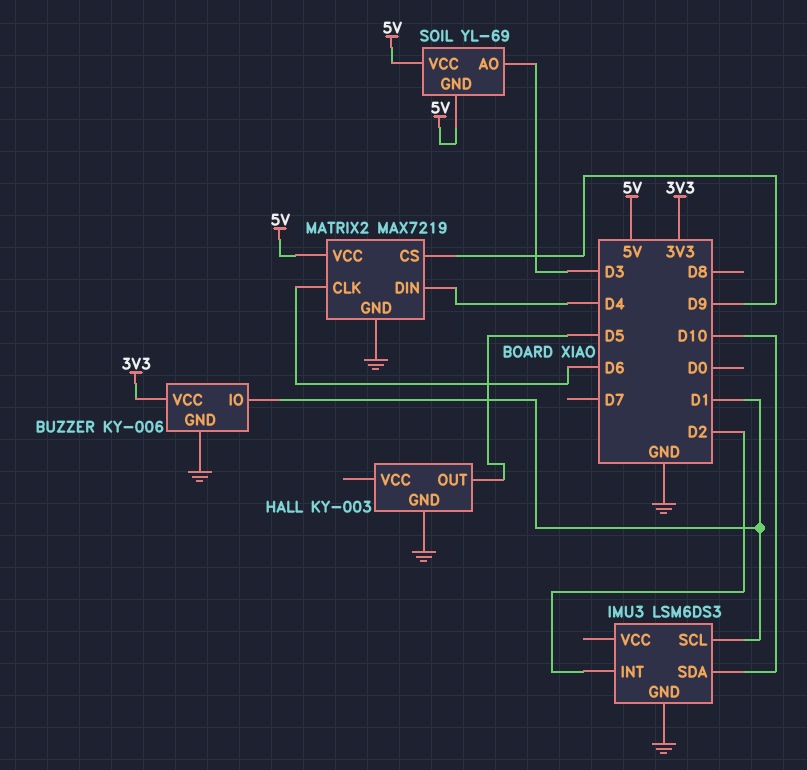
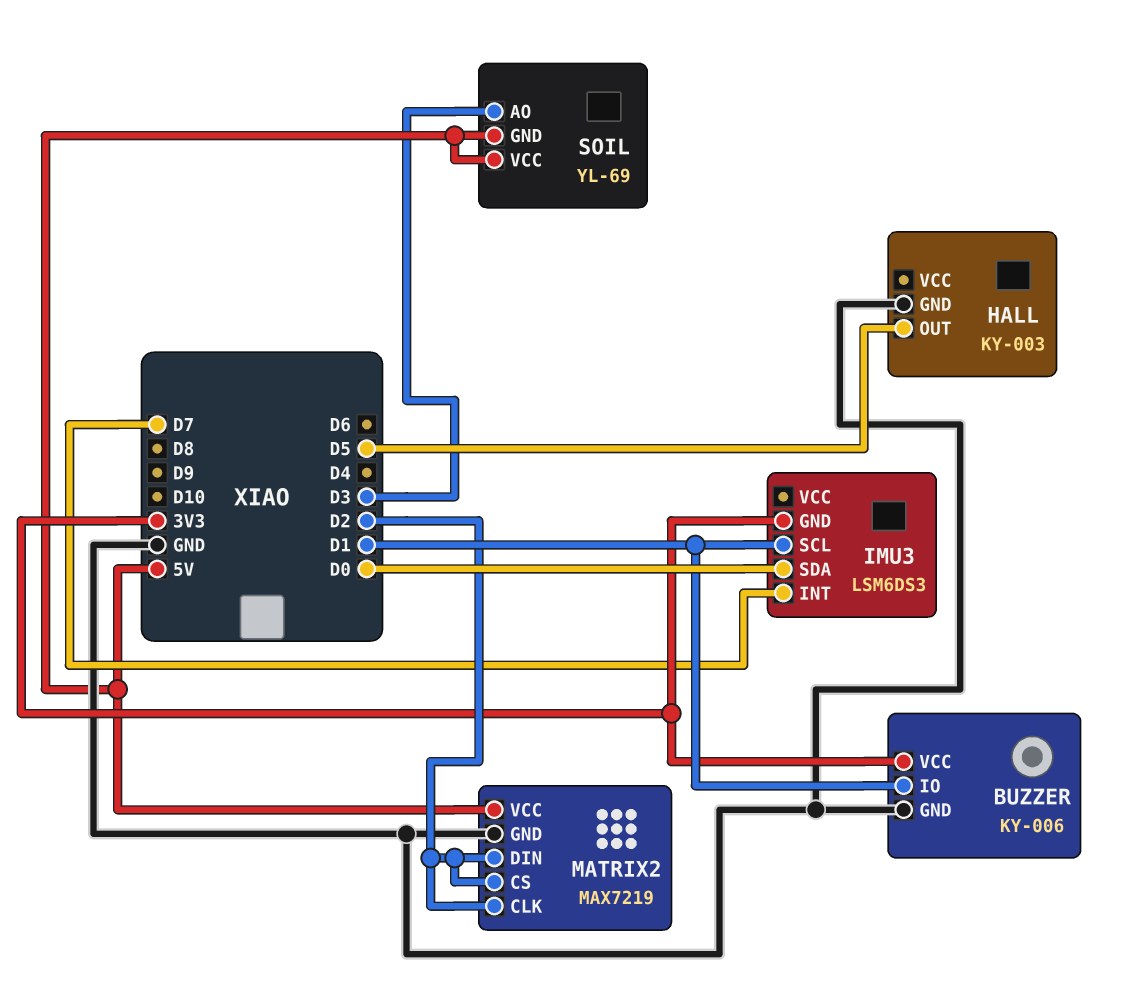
IMU3 pin GND: GND -> 3V3
IMU3 pin INT: D2 -> D7
IMU3 pin SDA: D10 -> D0
MATRIX2 pin CLK: D6 -> D2
MATRIX2 pin CS: D9 -> D2
MATRIX2 pin DIN: D4 -> D2

